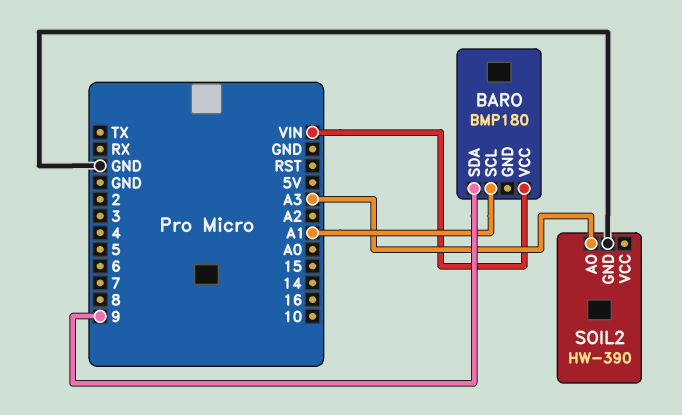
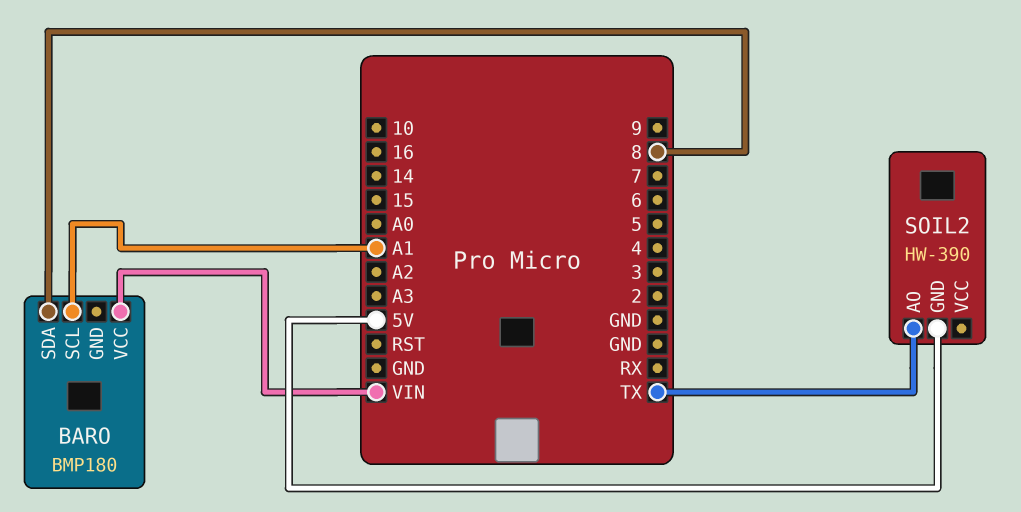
BARO pin SDA: 9 -> 8
SOIL2 pin AO: A3 -> TX
SOIL2 pin GND: GND -> 5V

